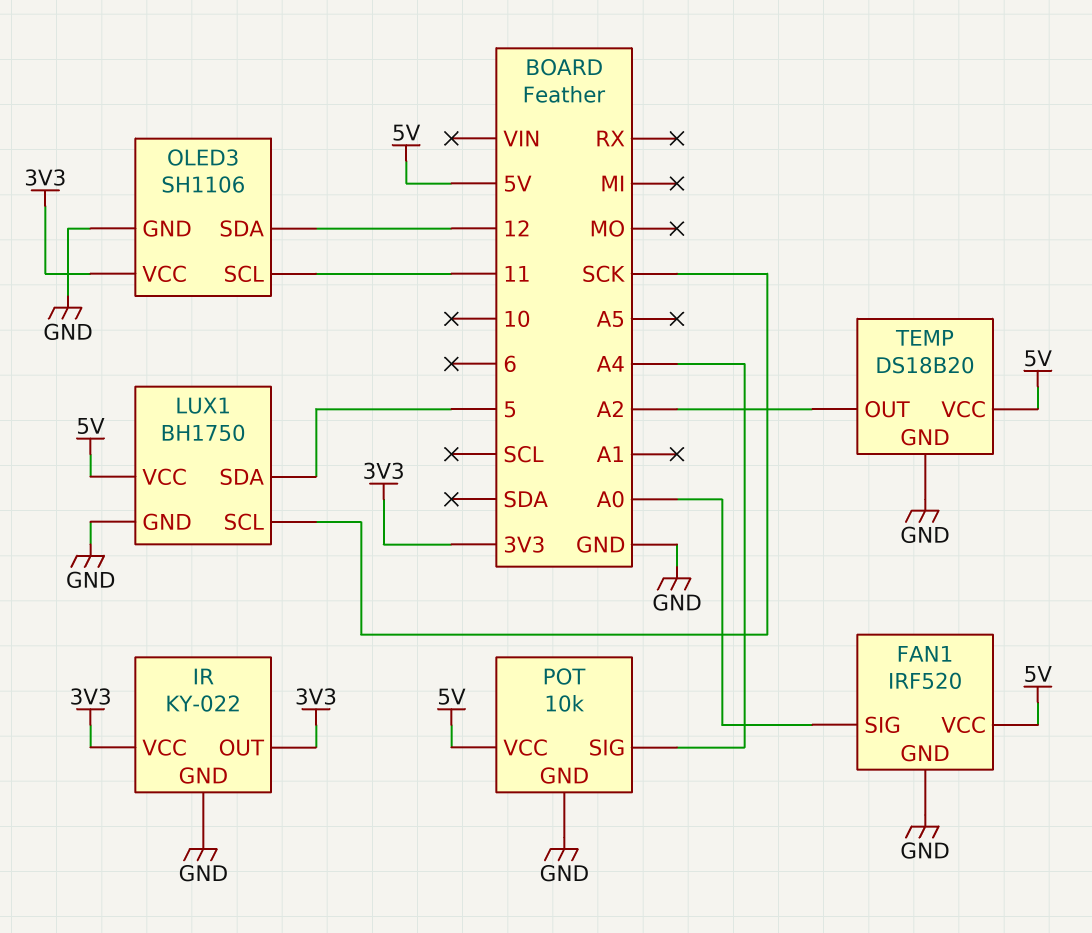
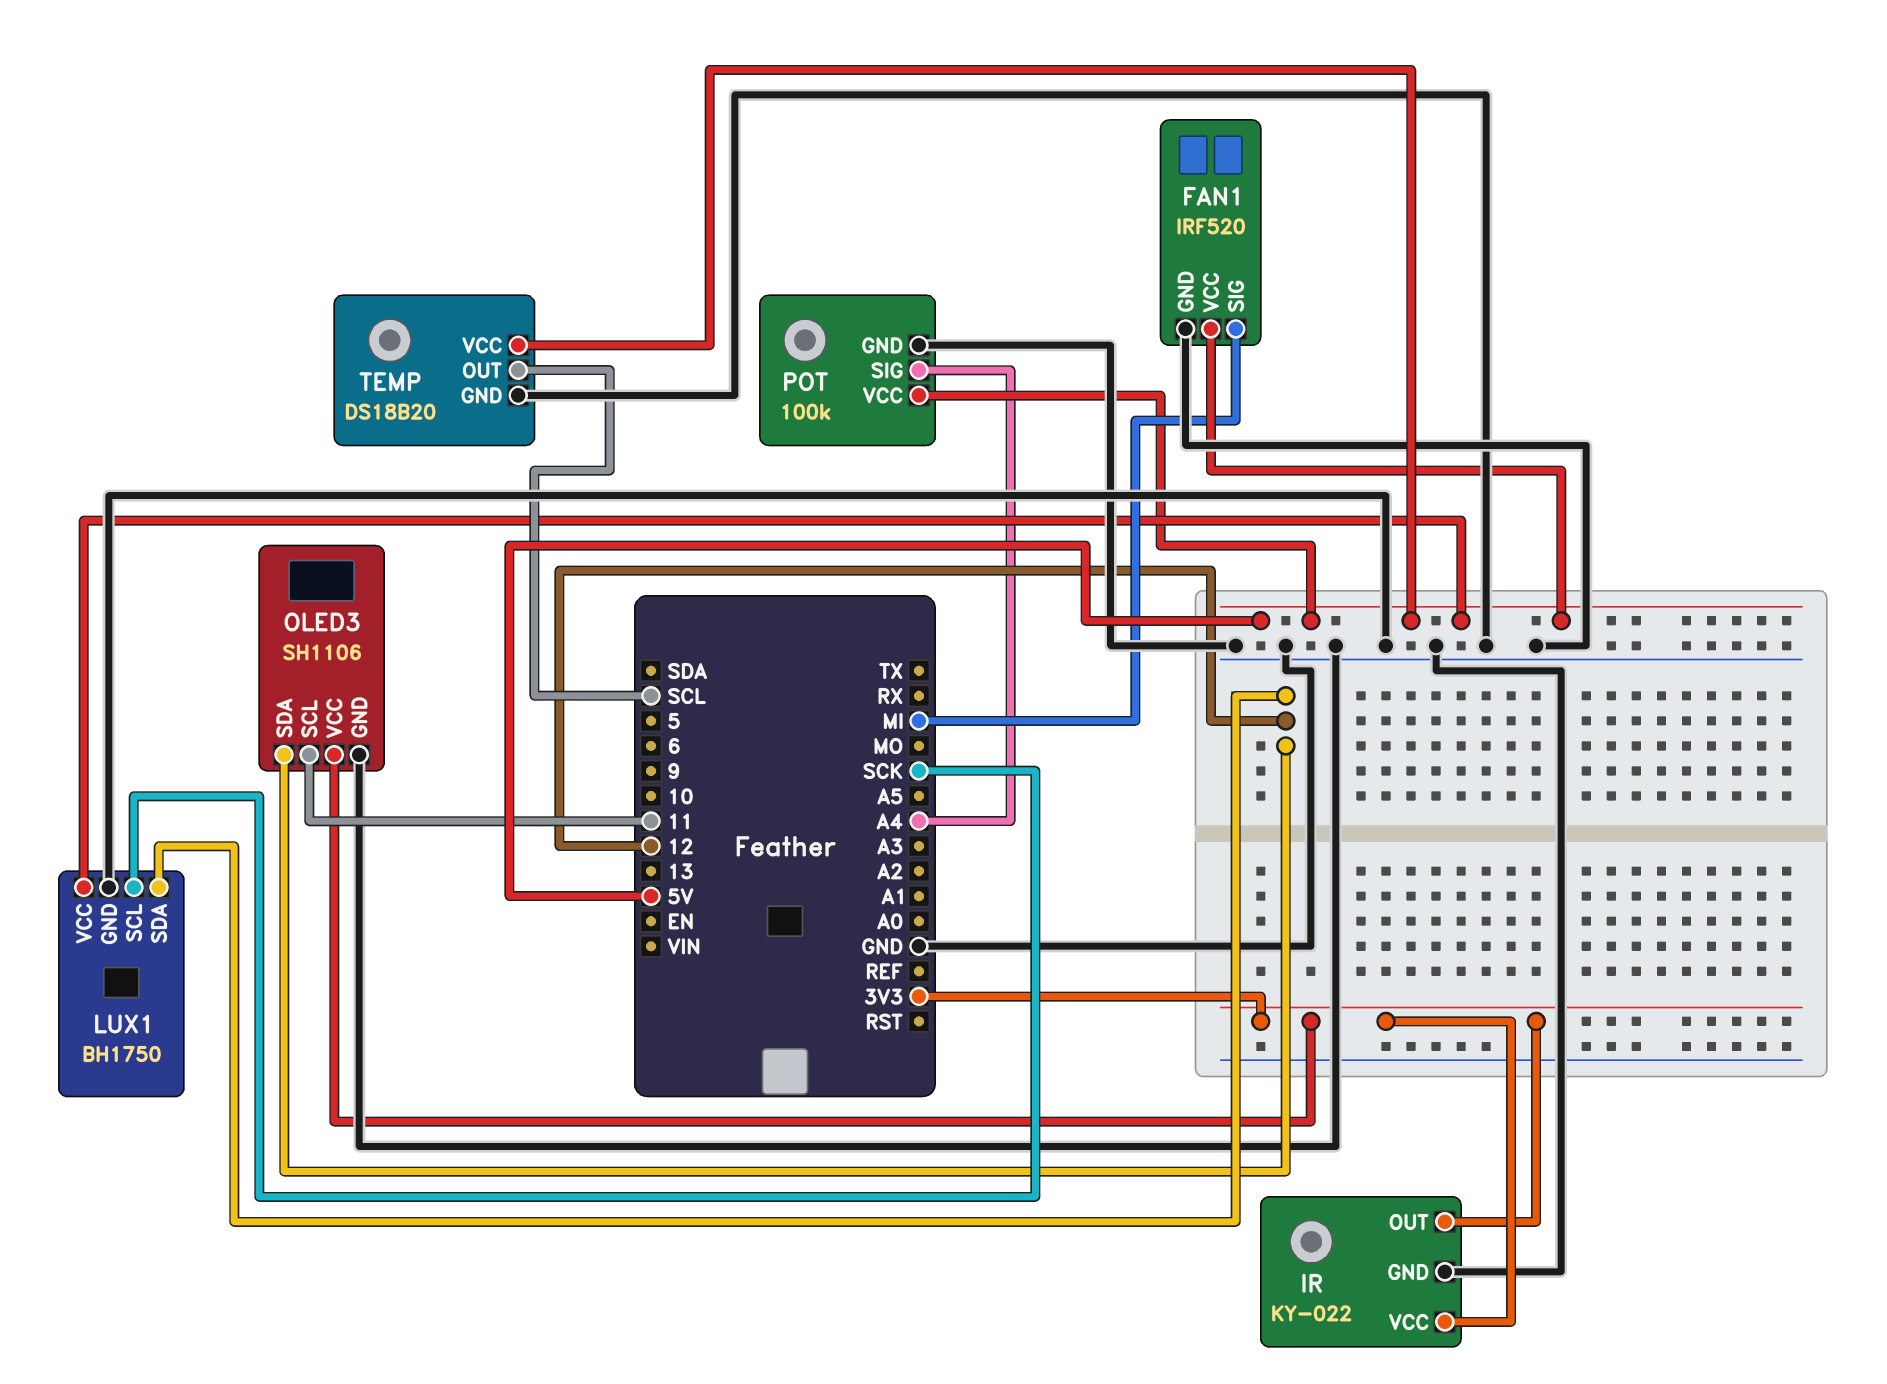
FAN1 pin SIG: A0 -> MI
LUX1 pin SDA: 5 -> 12
POT: 10k -> 100k
TEMP pin OUT: A2 -> SCL

